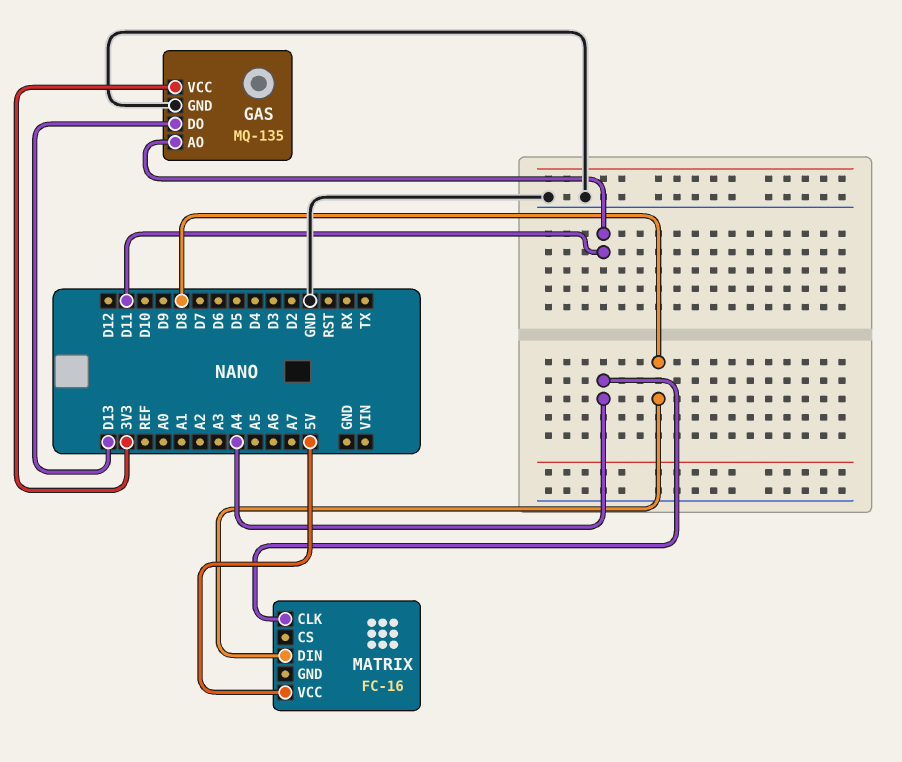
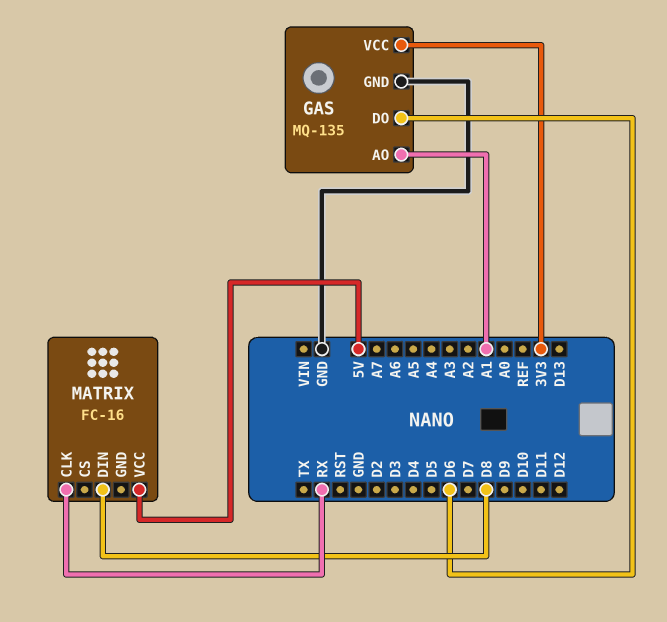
GAS pin AO: D11 -> A1
GAS pin DO: D13 -> D6
MATRIX pin CLK: A4 -> RX

